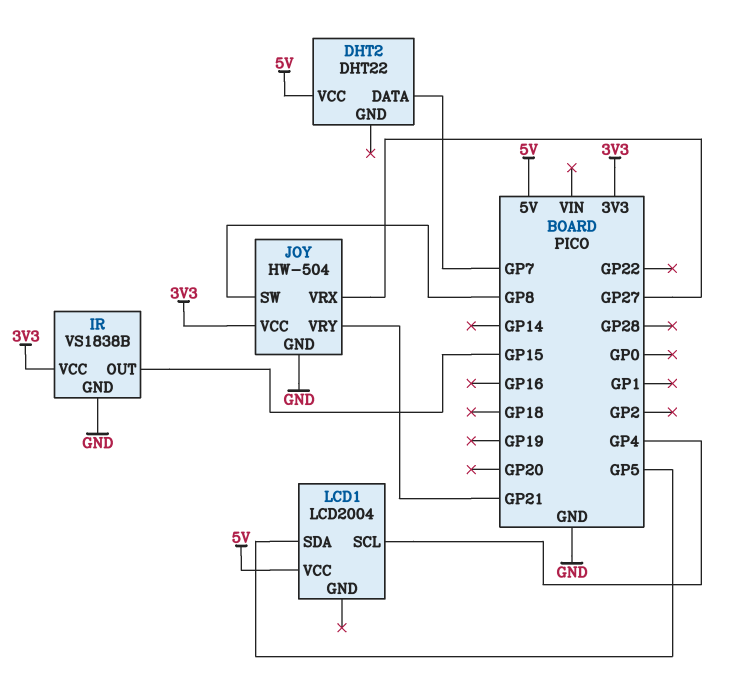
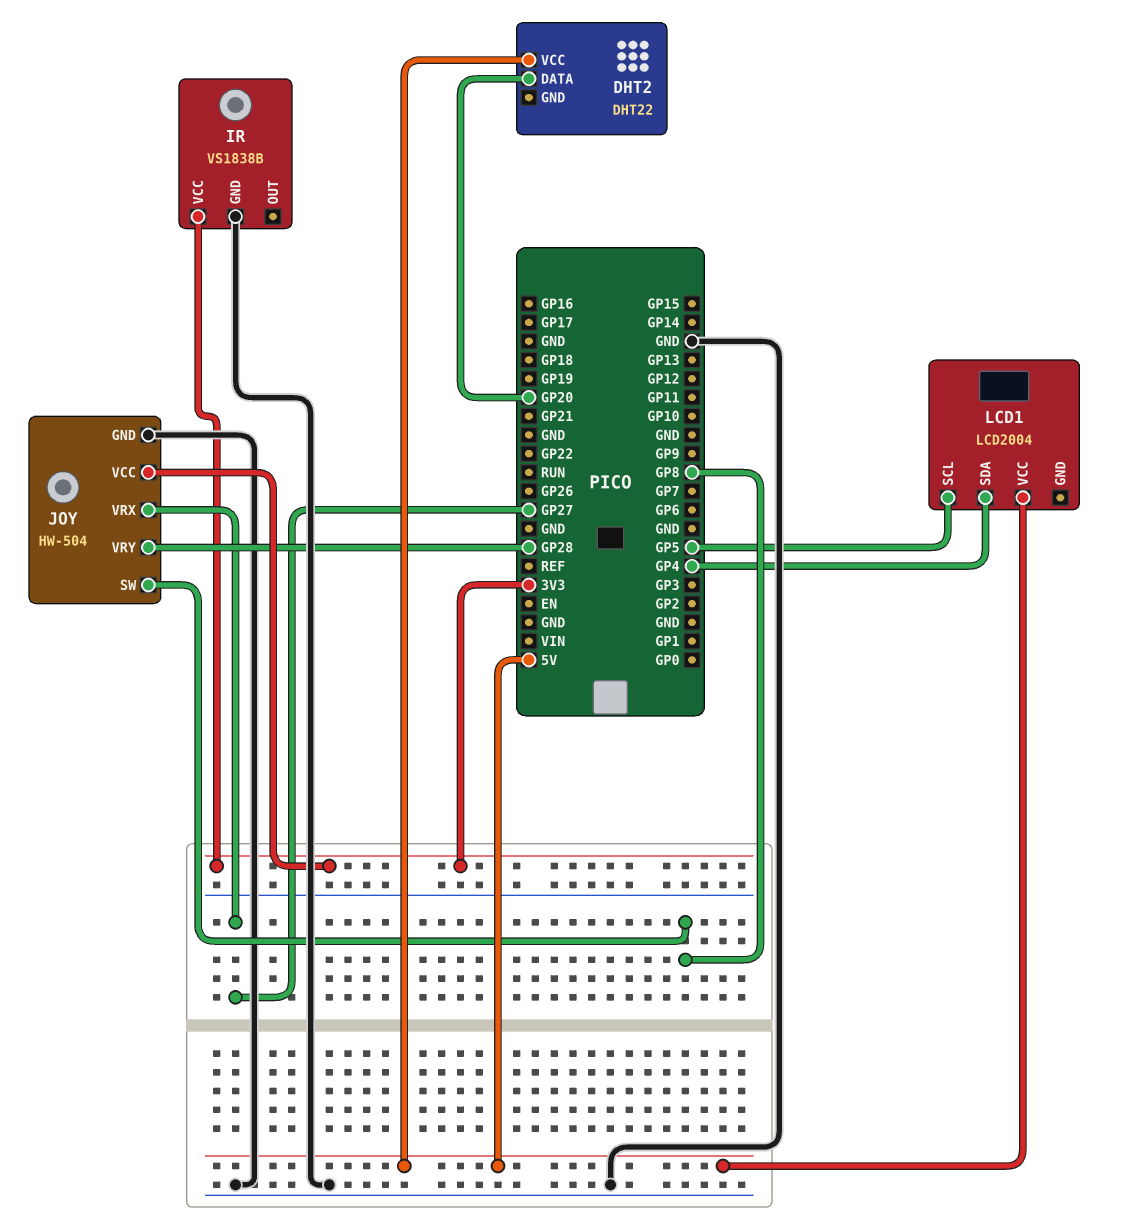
DHT2 pin DATA: GP7 -> GP20
IR pin OUT: GP15 -> none
JOY pin VRY: GP21 -> GP28
LCD1 pin SCL: GP4 -> GP5
LCD1 pin SDA: GP5 -> GP4

